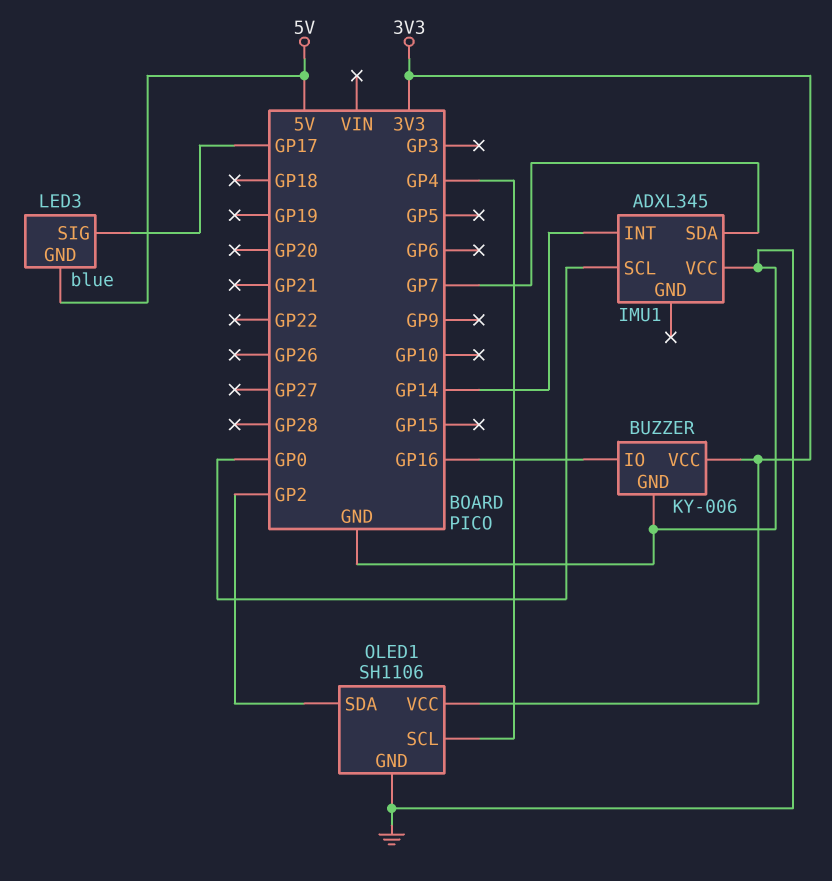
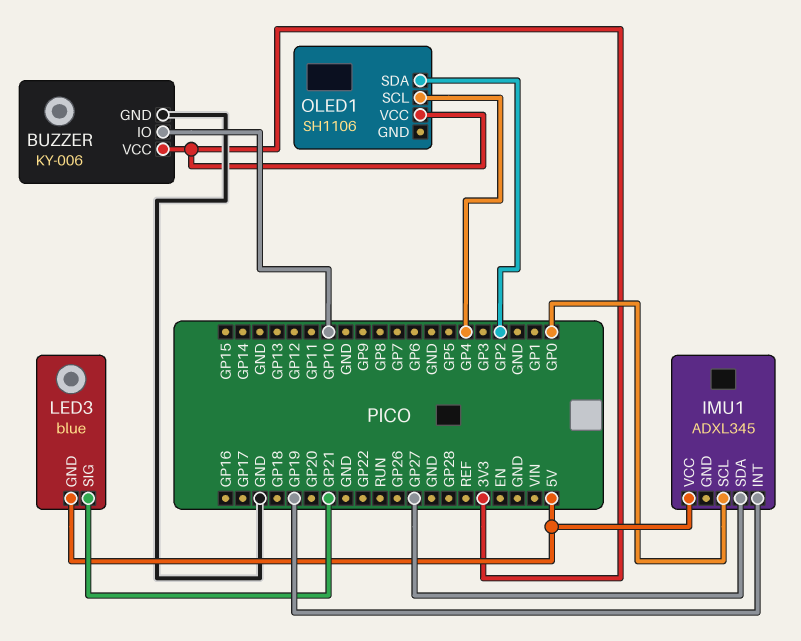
BUZZER pin IO: GP16 -> GP10
IMU1 pin INT: GP14 -> GP19
IMU1 pin SDA: GP7 -> GP27
IMU1 pin VCC: GND -> 5V
LED3 pin SIG: GP17 -> GP21
OLED1 pin GND: GND -> none

